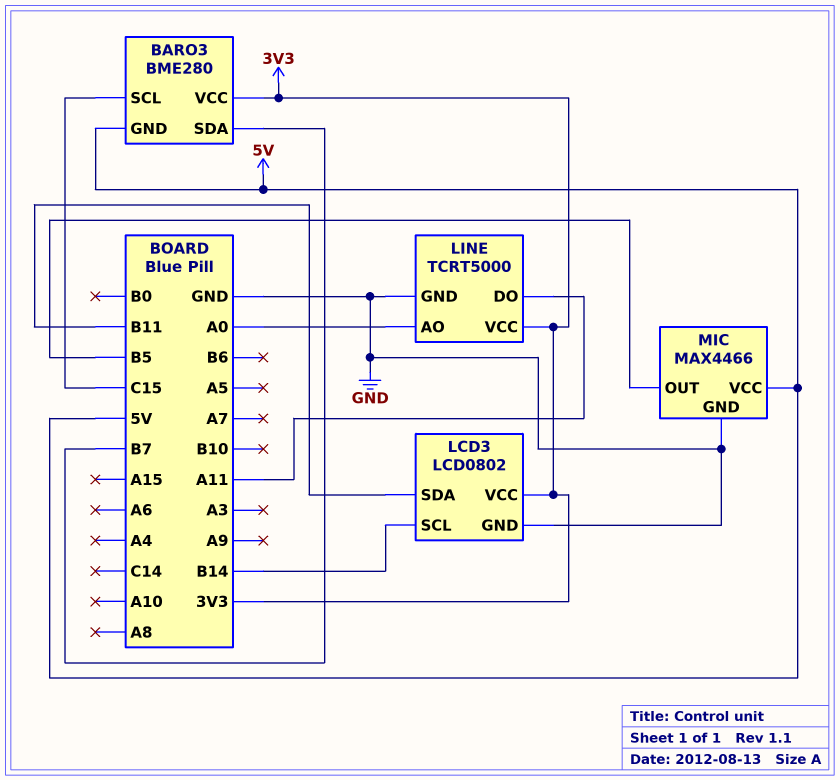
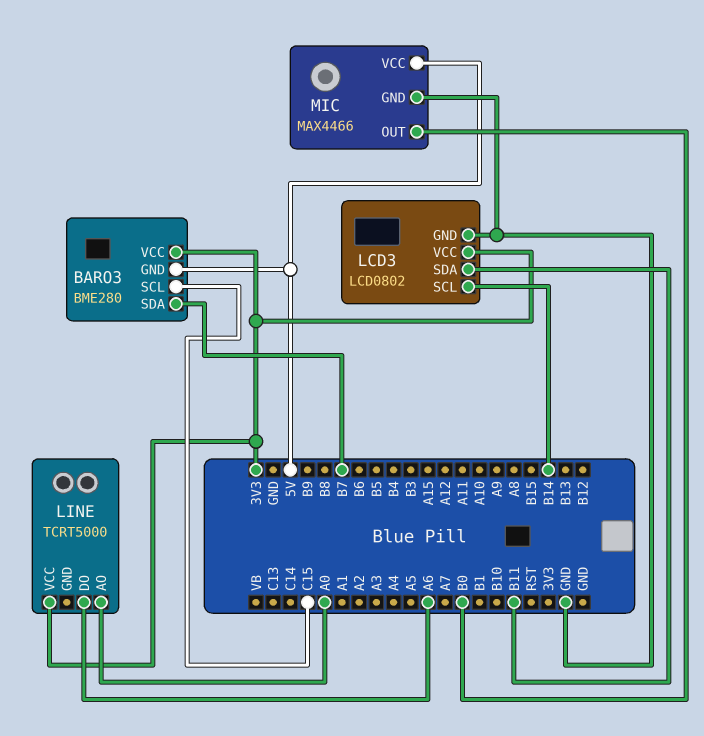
LINE pin DO: A11 -> A6
LINE pin GND: GND -> none
MIC pin OUT: B5 -> B0

